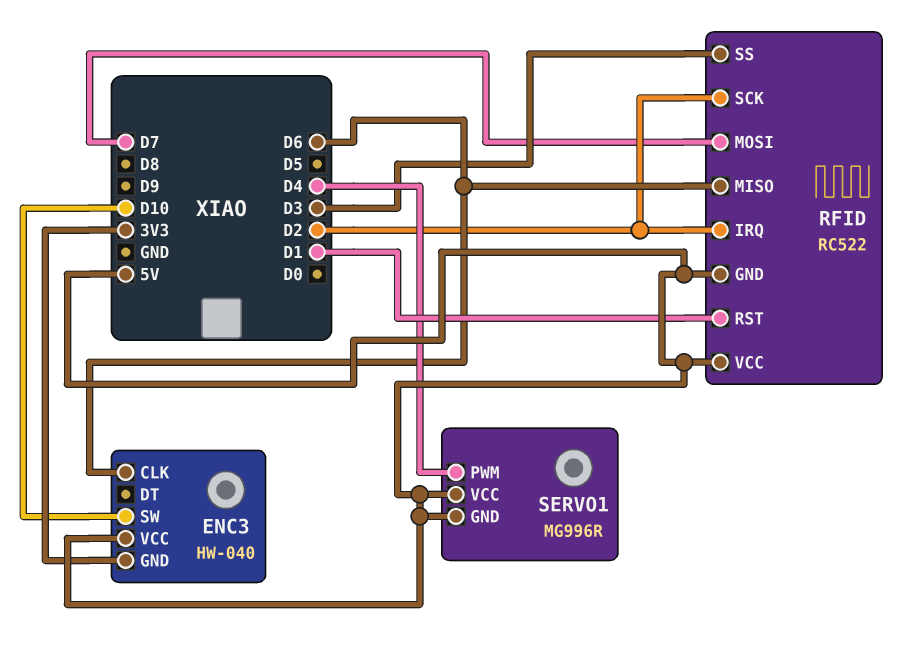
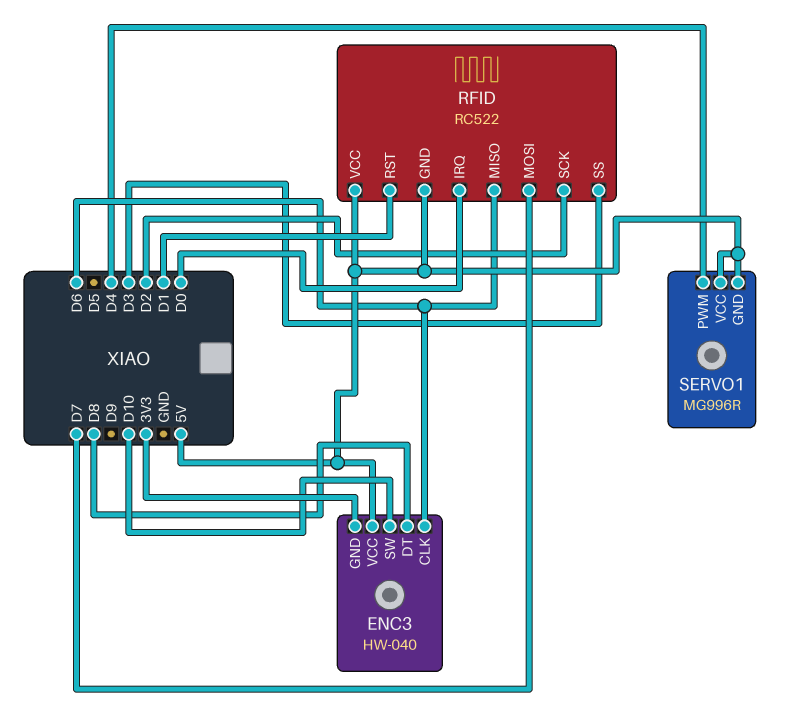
ENC3 pin DT: none -> D8
RFID pin IRQ: D2 -> D0

